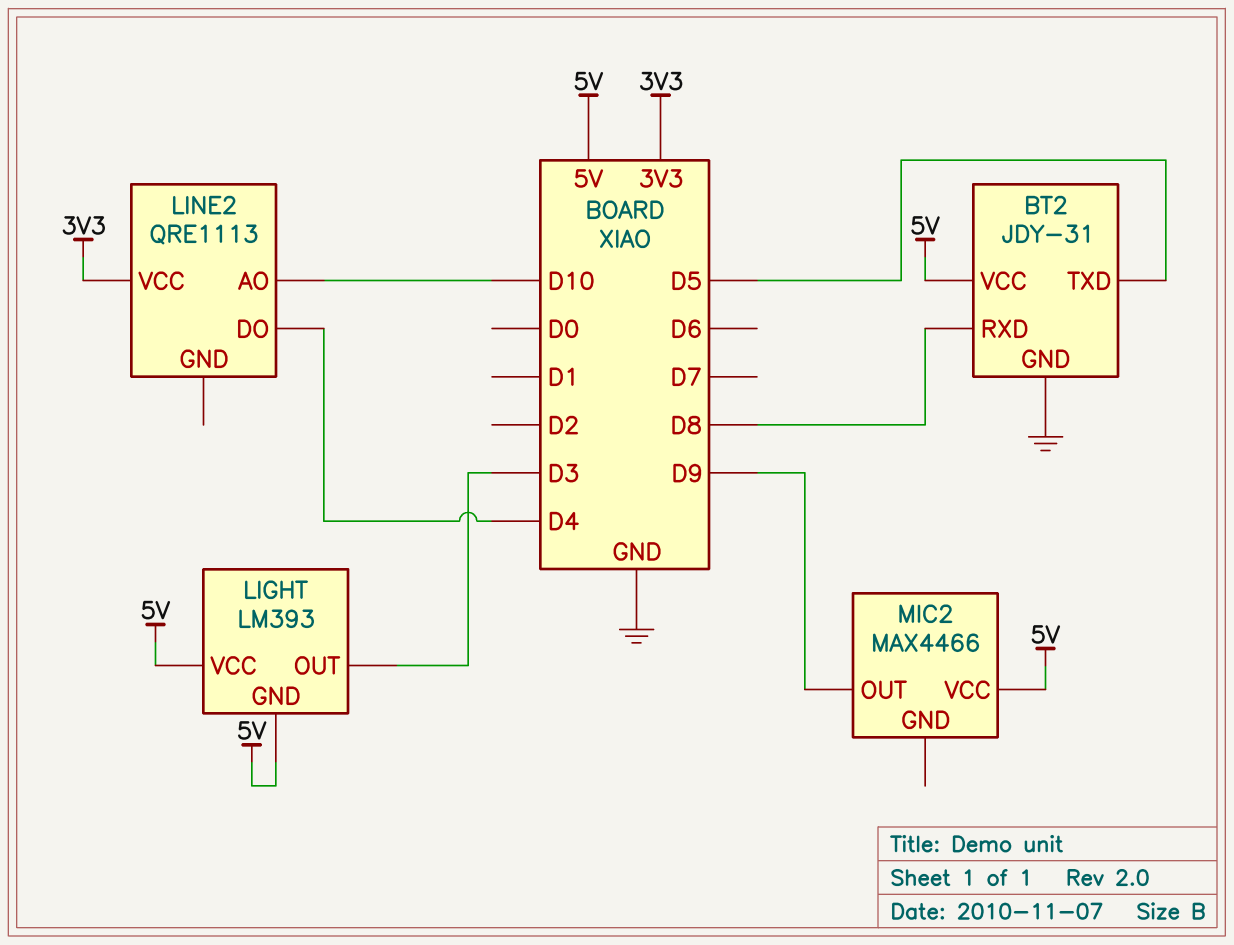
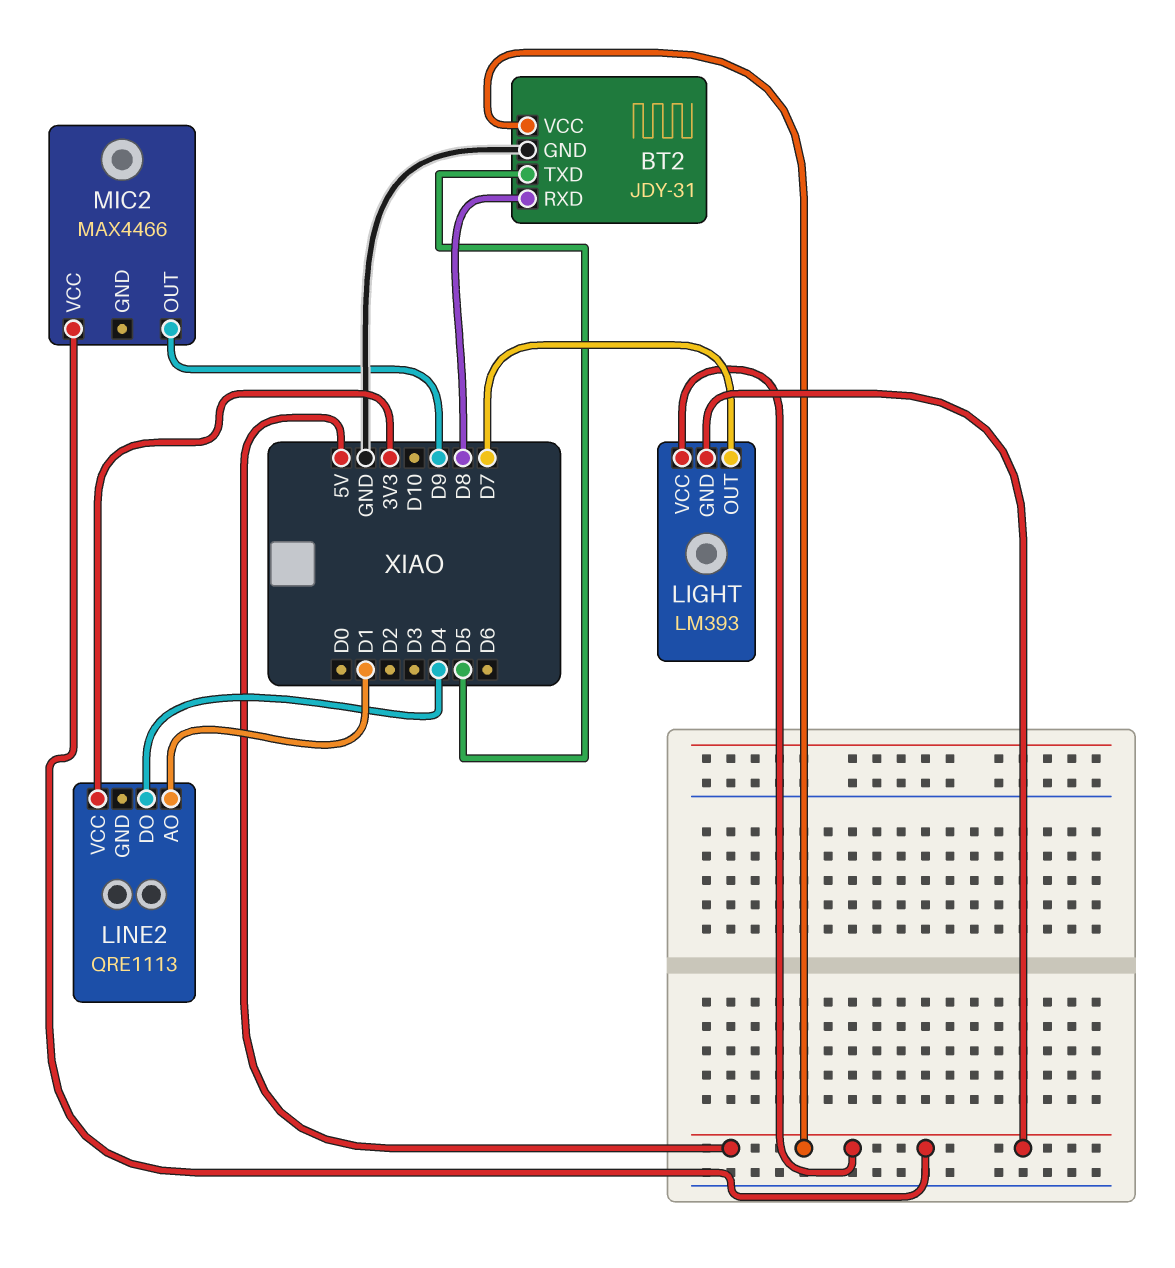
LIGHT pin OUT: D3 -> D7
LINE2 pin AO: D10 -> D1

